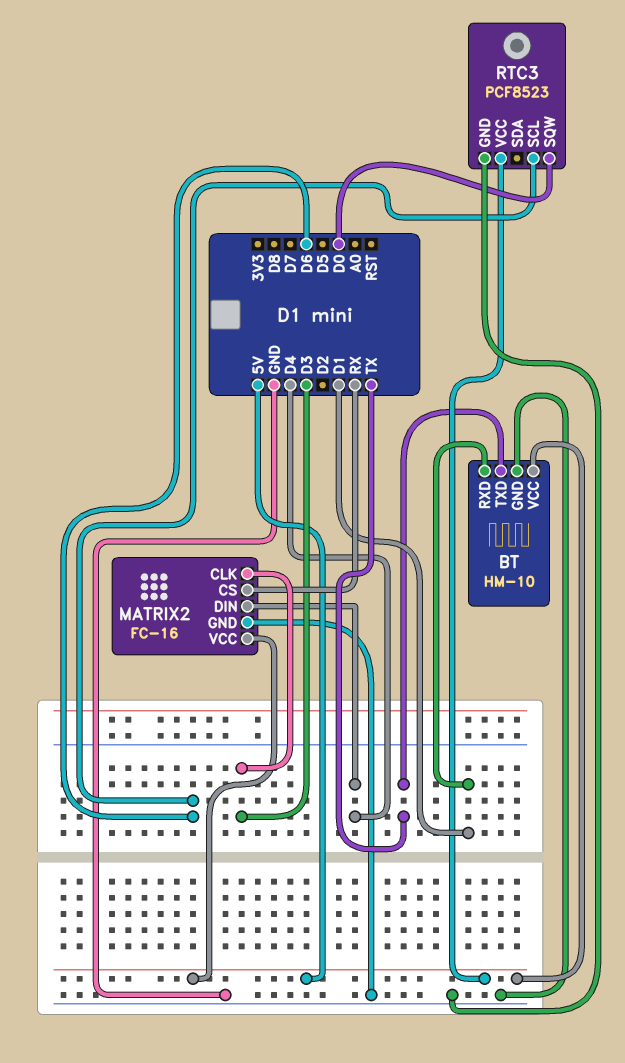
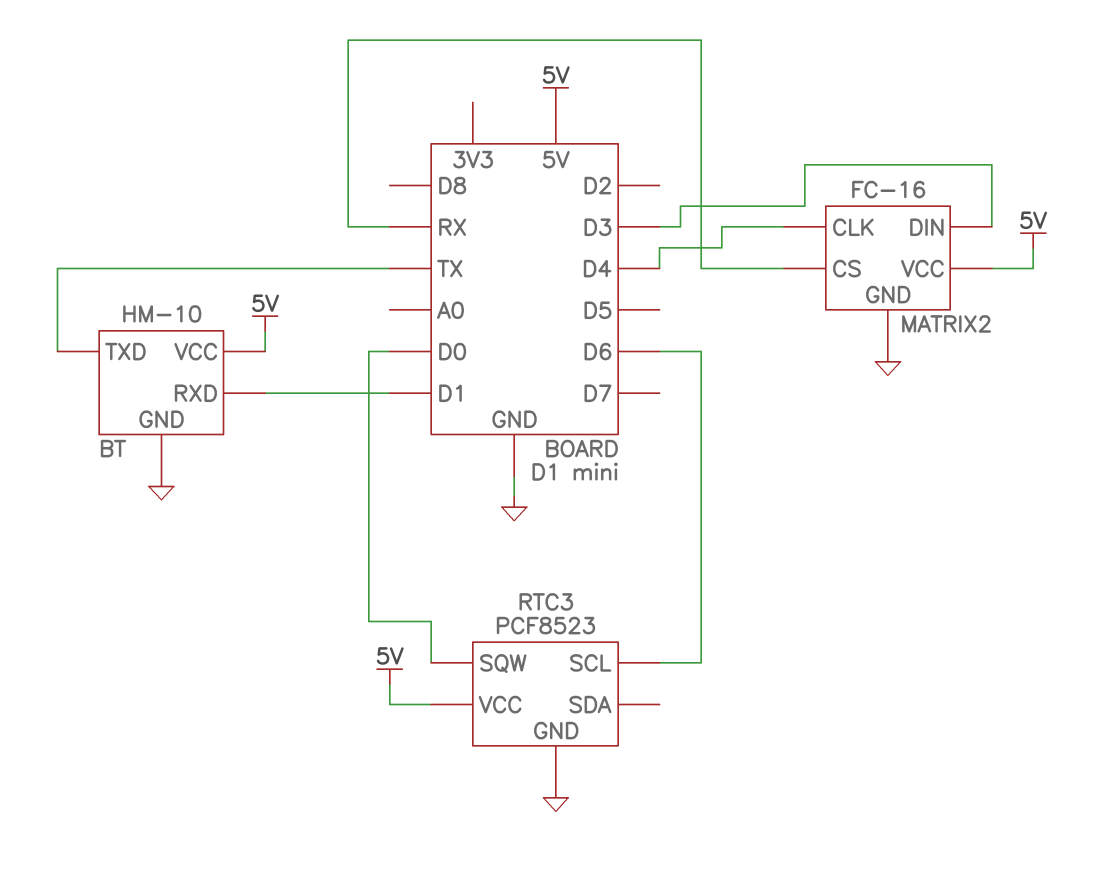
MATRIX2 pin CLK: D3 -> D4
MATRIX2 pin DIN: D4 -> D3

